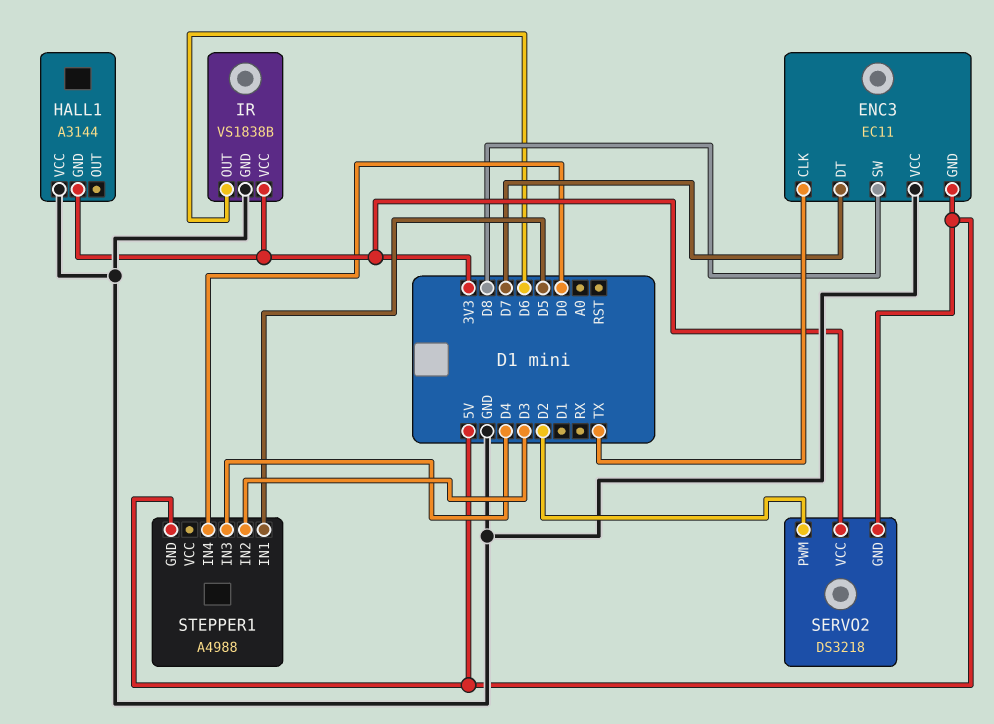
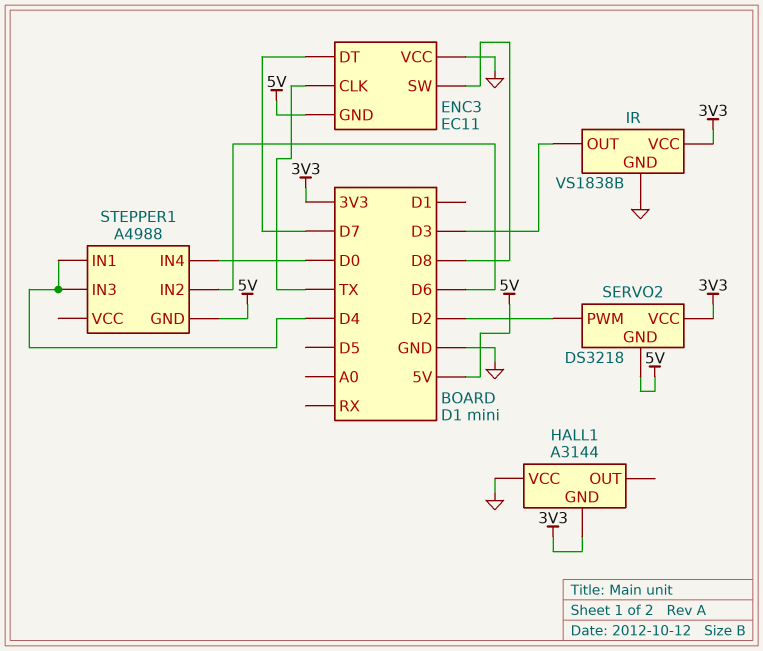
IR pin OUT: D6 -> D3
STEPPER1 pin IN1: D5 -> D4
STEPPER1 pin IN2: D3 -> D6

